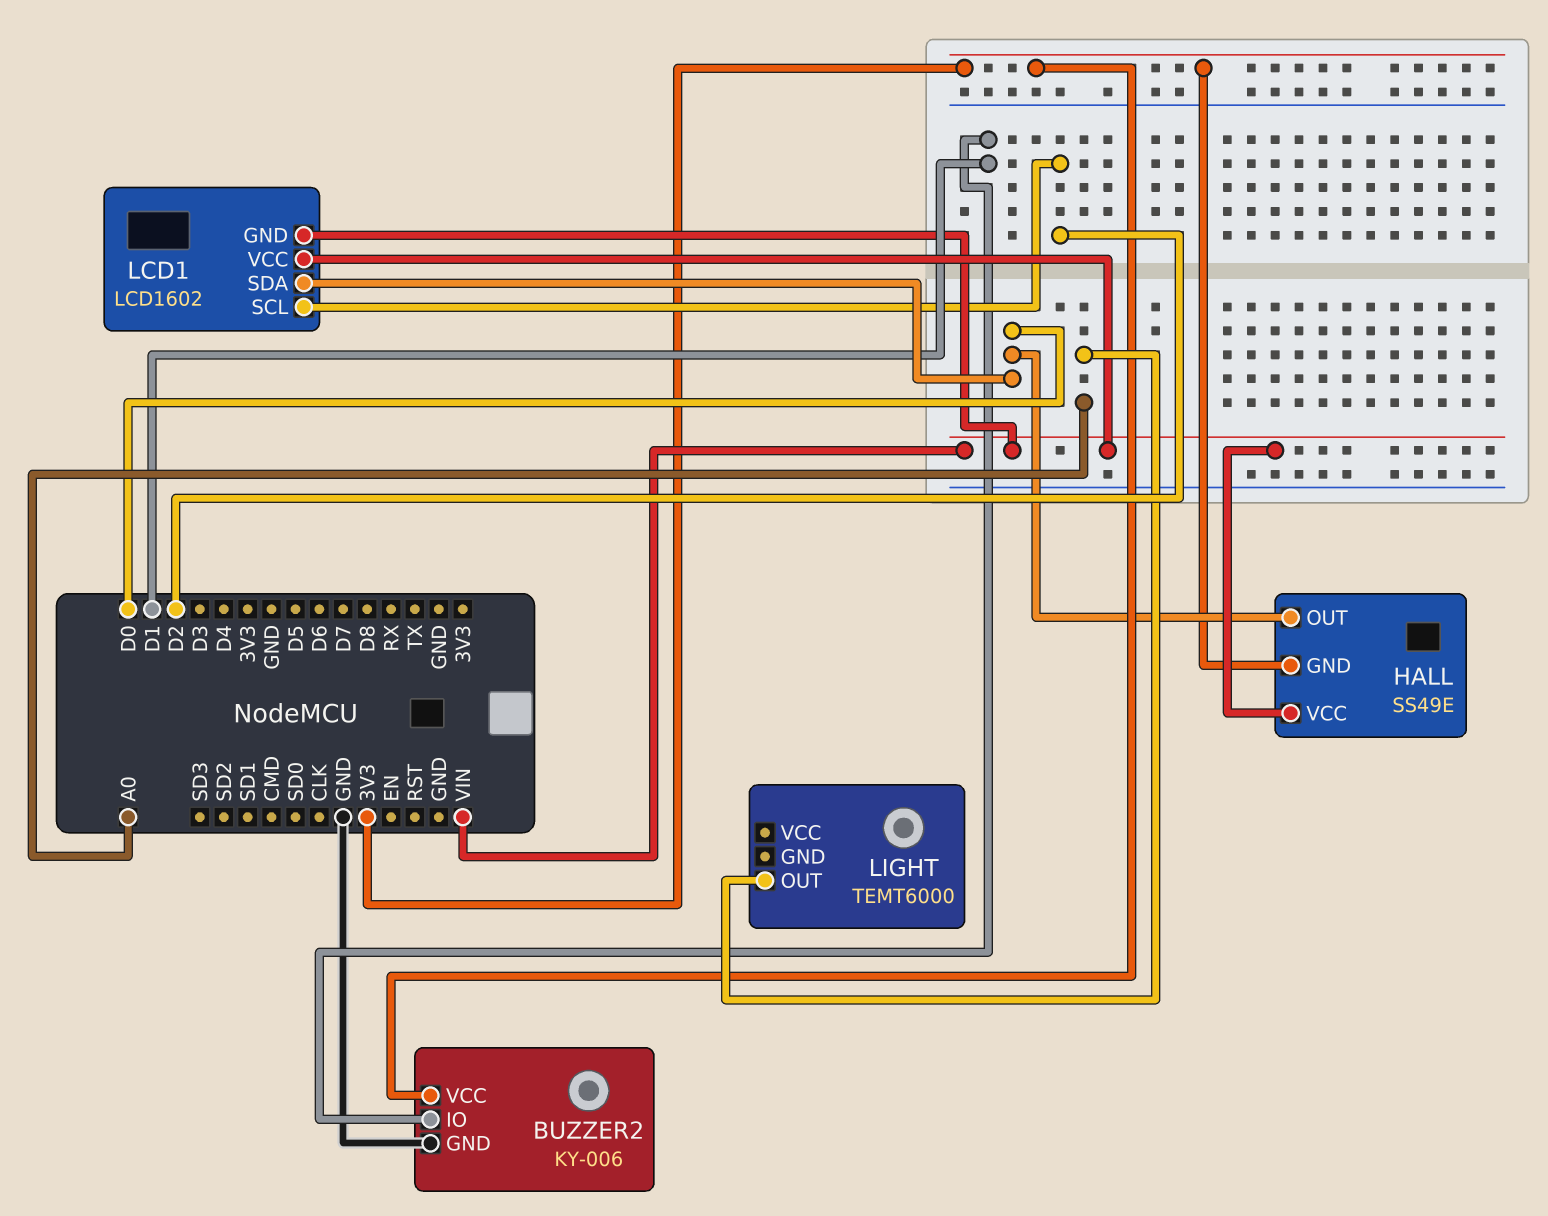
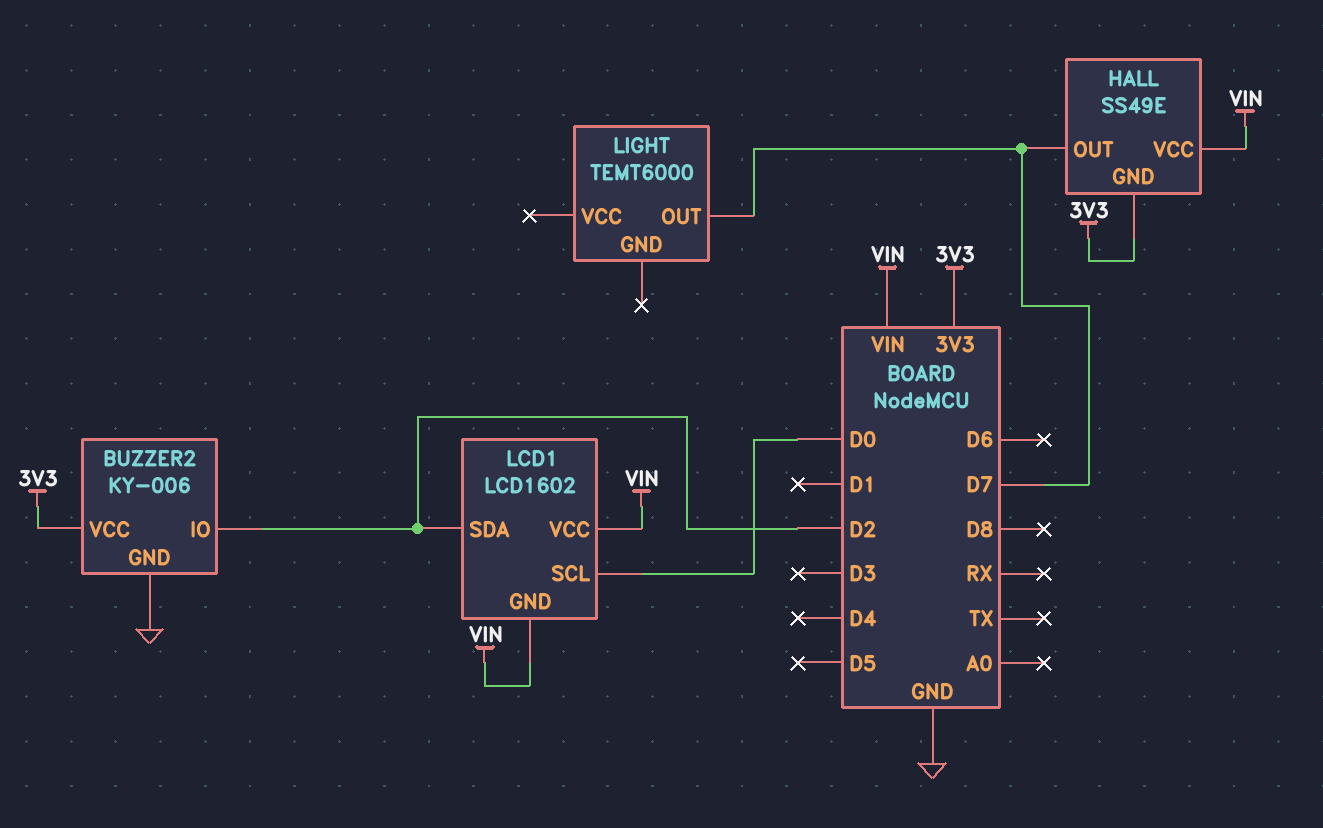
BUZZER2 pin IO: D1 -> D2
HALL pin OUT: D0 -> D7
LCD1 pin SCL: D2 -> D0
LCD1 pin SDA: D0 -> D2
LIGHT pin OUT: A0 -> D7

